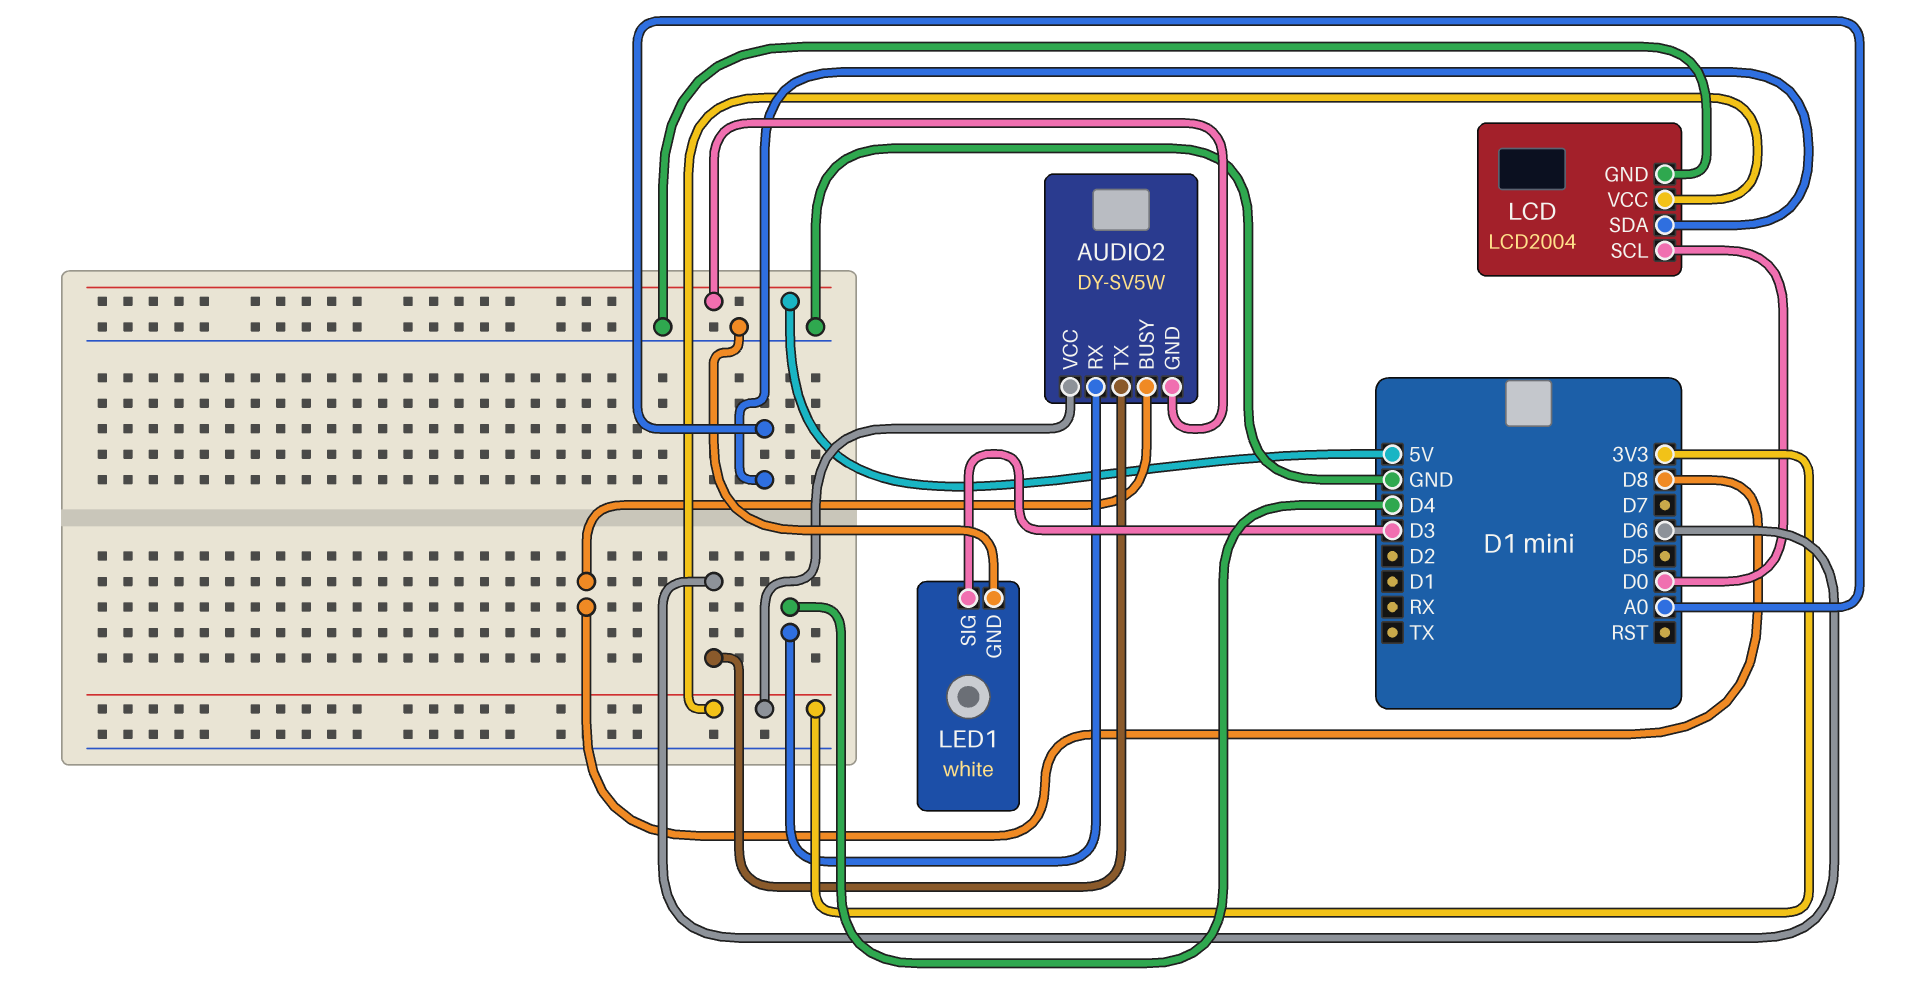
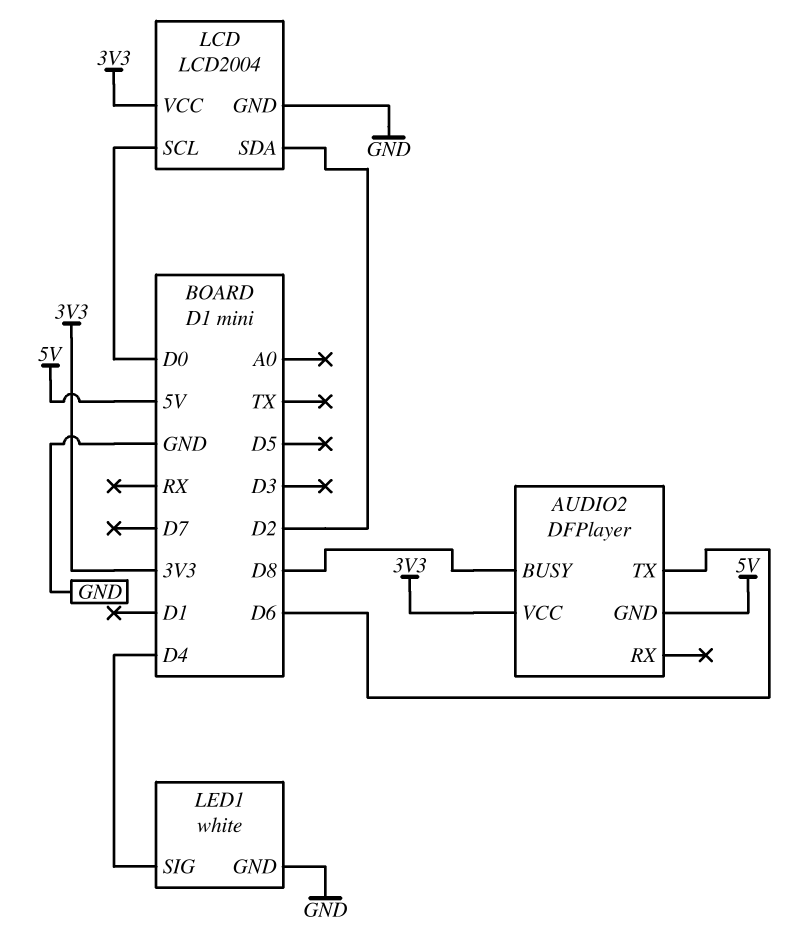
AUDIO2: DY-SV5W -> DFPlayer
AUDIO2 pin RX: D4 -> none
LCD pin SDA: A0 -> D2
LED1 pin SIG: D3 -> D4

